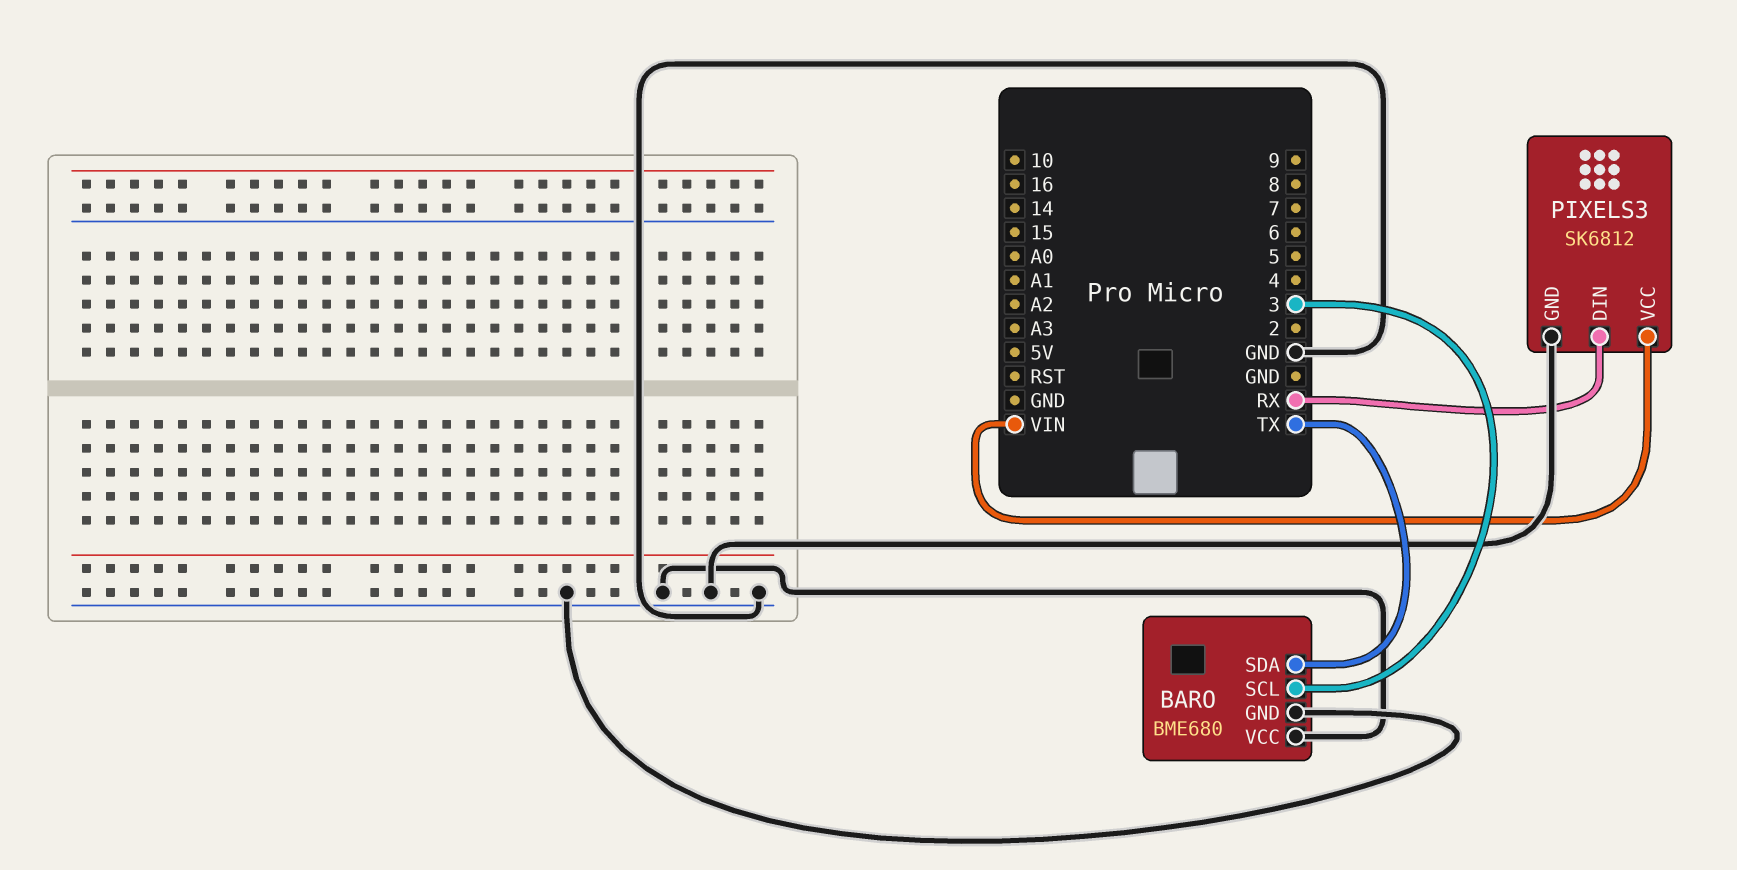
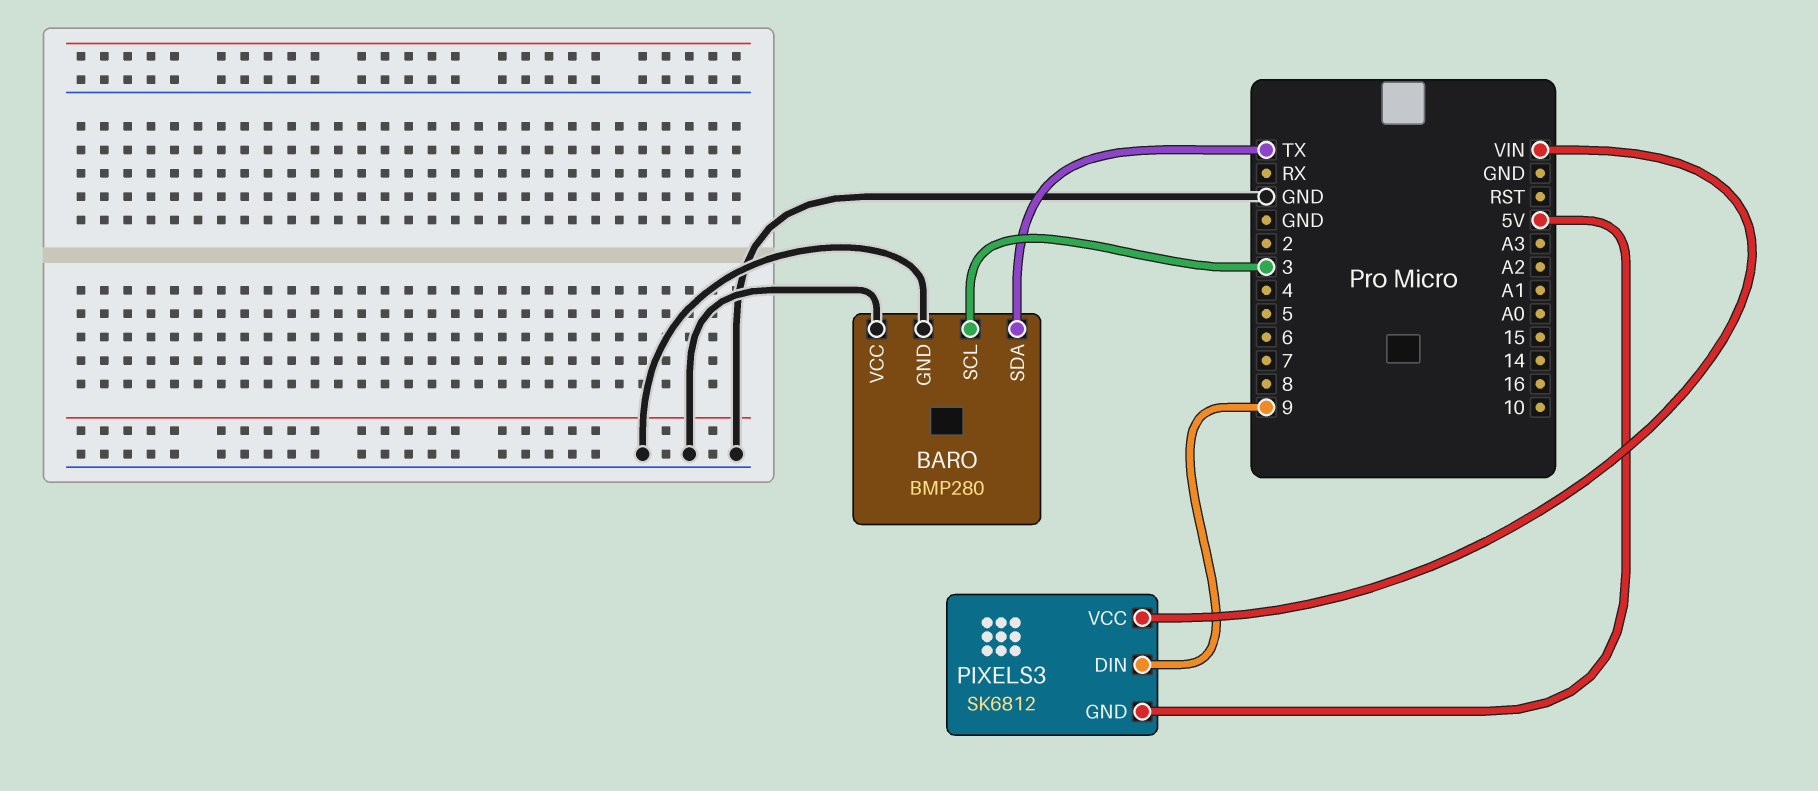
BARO: BME680 -> BMP280
PIXELS3 pin DIN: RX -> 9
PIXELS3 pin GND: GND -> 5V

